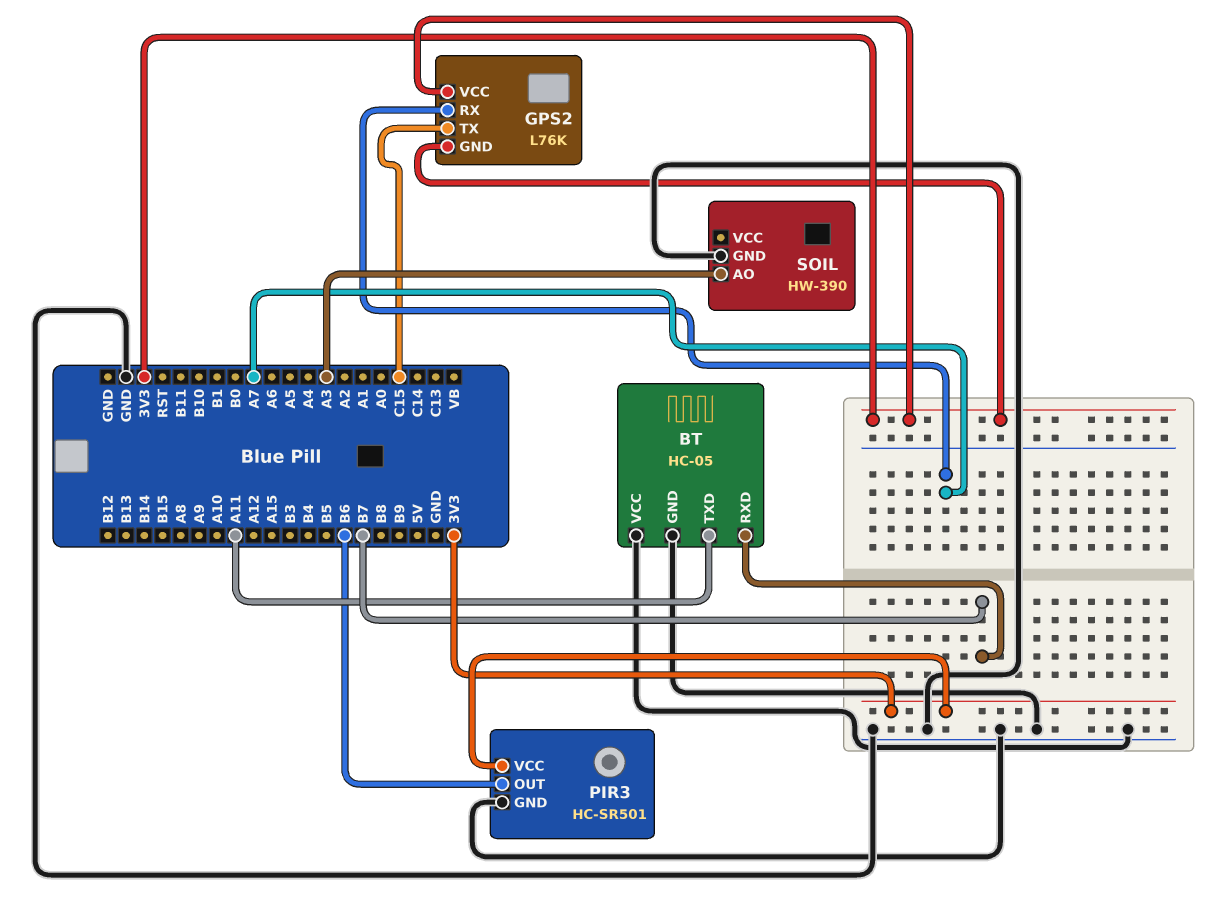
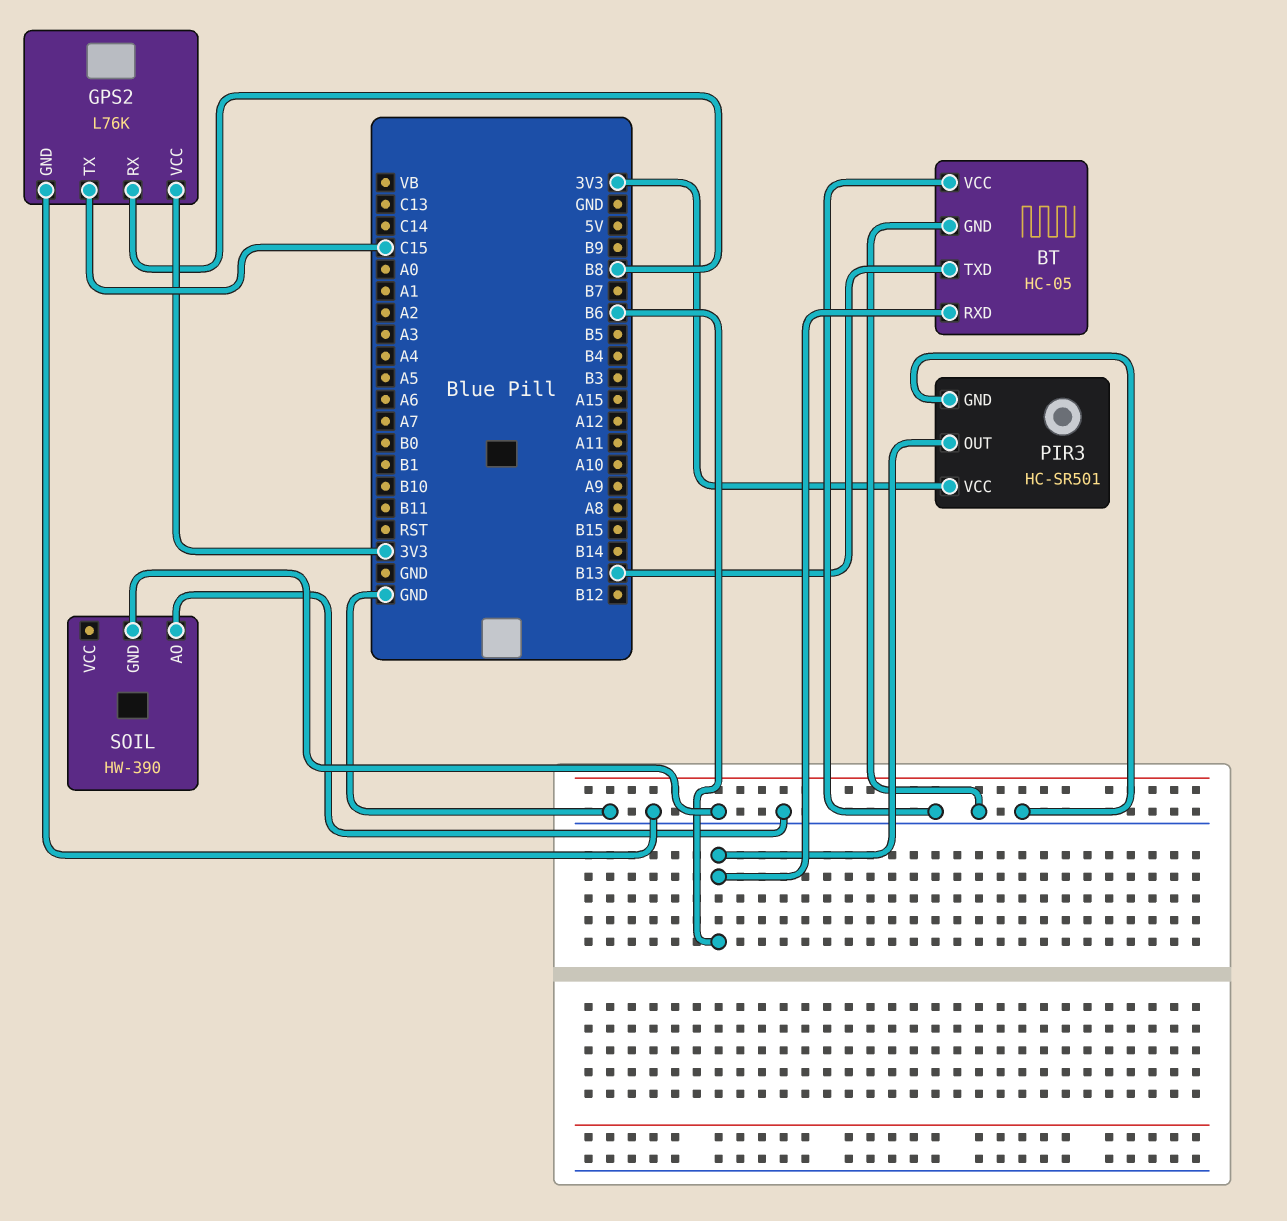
BT pin RXD: B7 -> B6
BT pin TXD: A11 -> B13
GPS2 pin GND: 3V3 -> GND
GPS2 pin RX: A7 -> B8
SOIL pin AO: A3 -> GND

